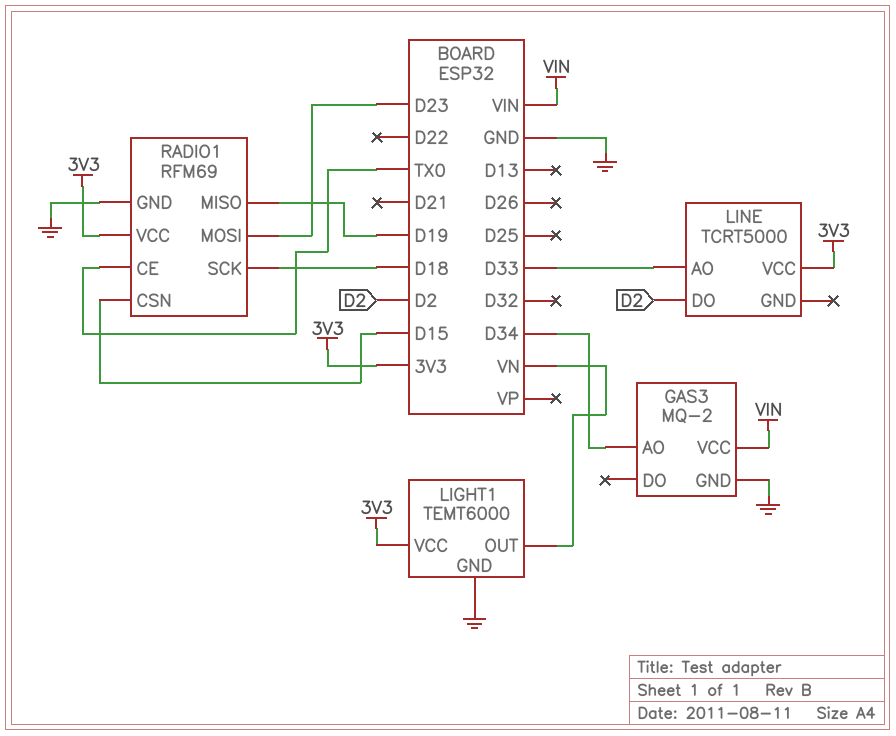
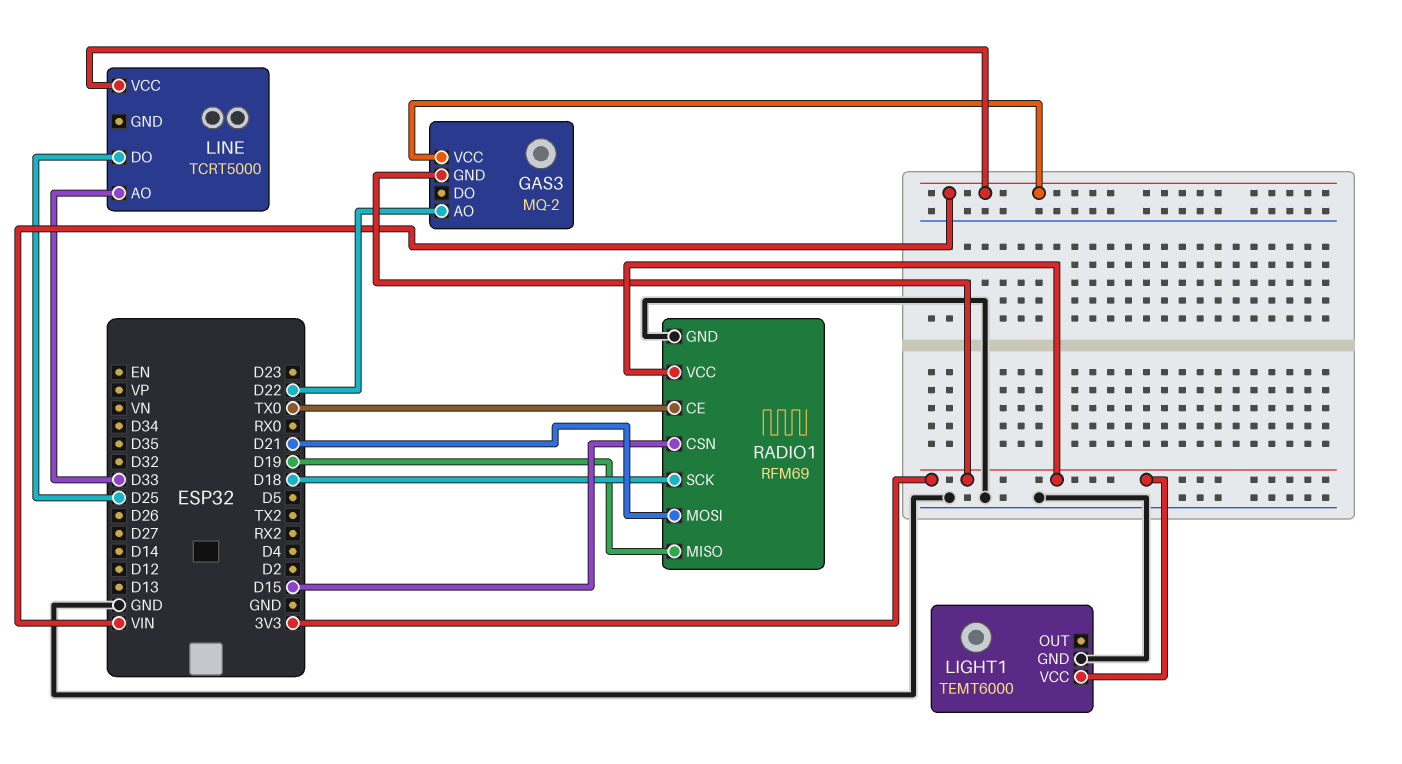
GAS3 pin AO: D34 -> D22
GAS3 pin GND: GND -> 3V3
LIGHT1 pin OUT: VN -> none
LINE pin DO: D2 -> D25
LINE pin VCC: 3V3 -> VIN
RADIO1 pin MOSI: D23 -> D21

